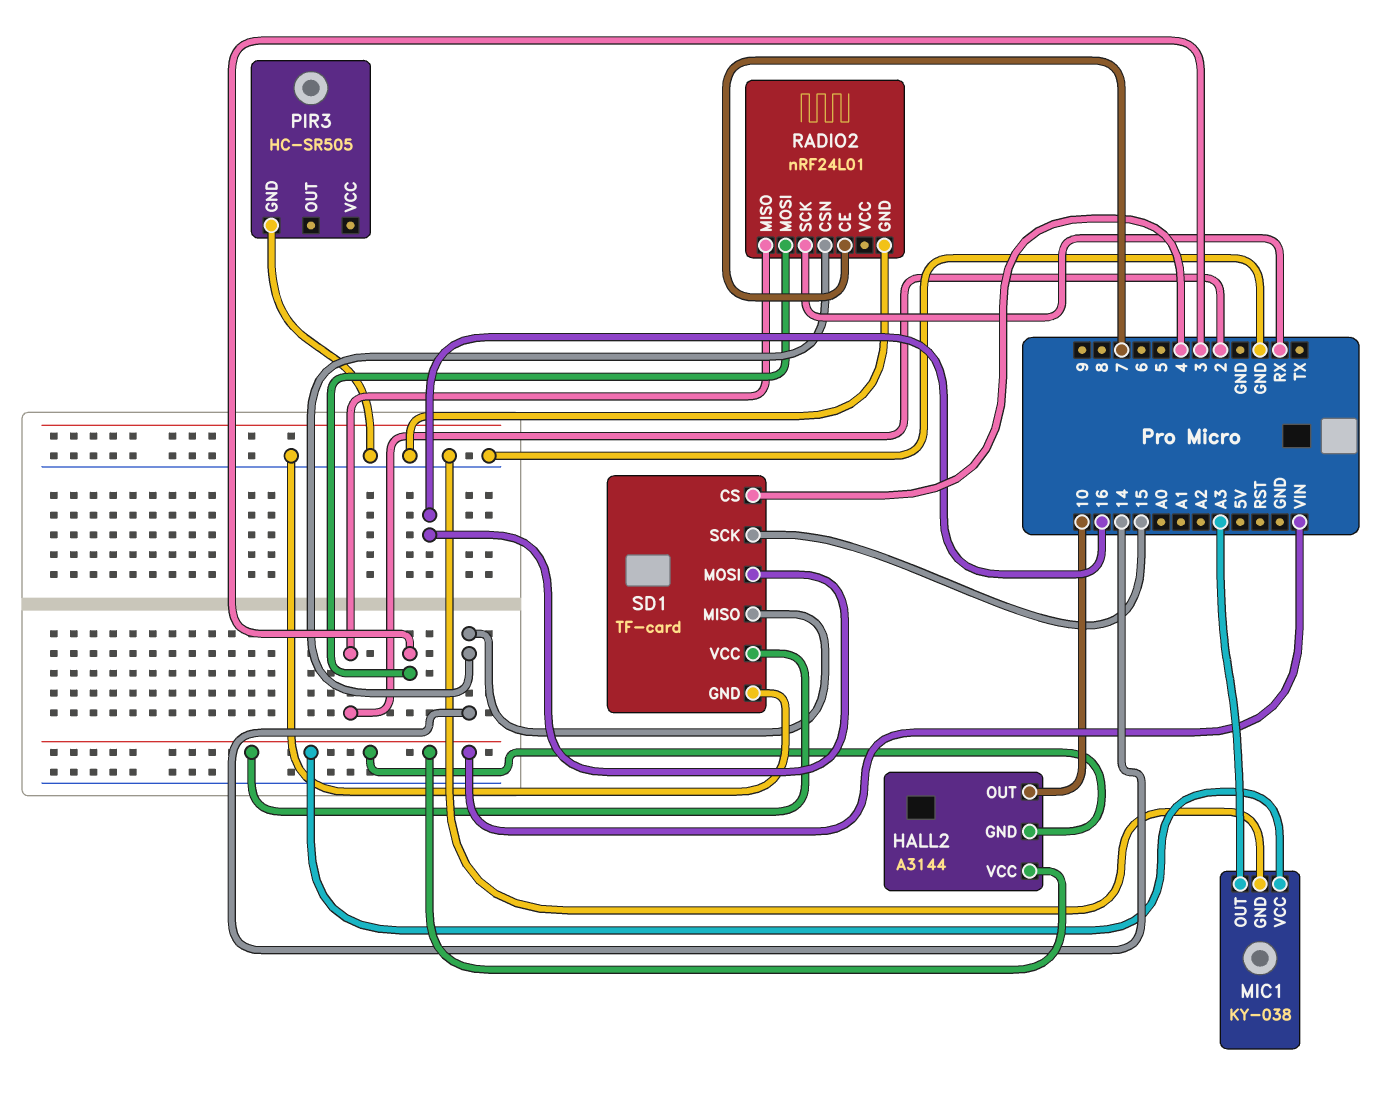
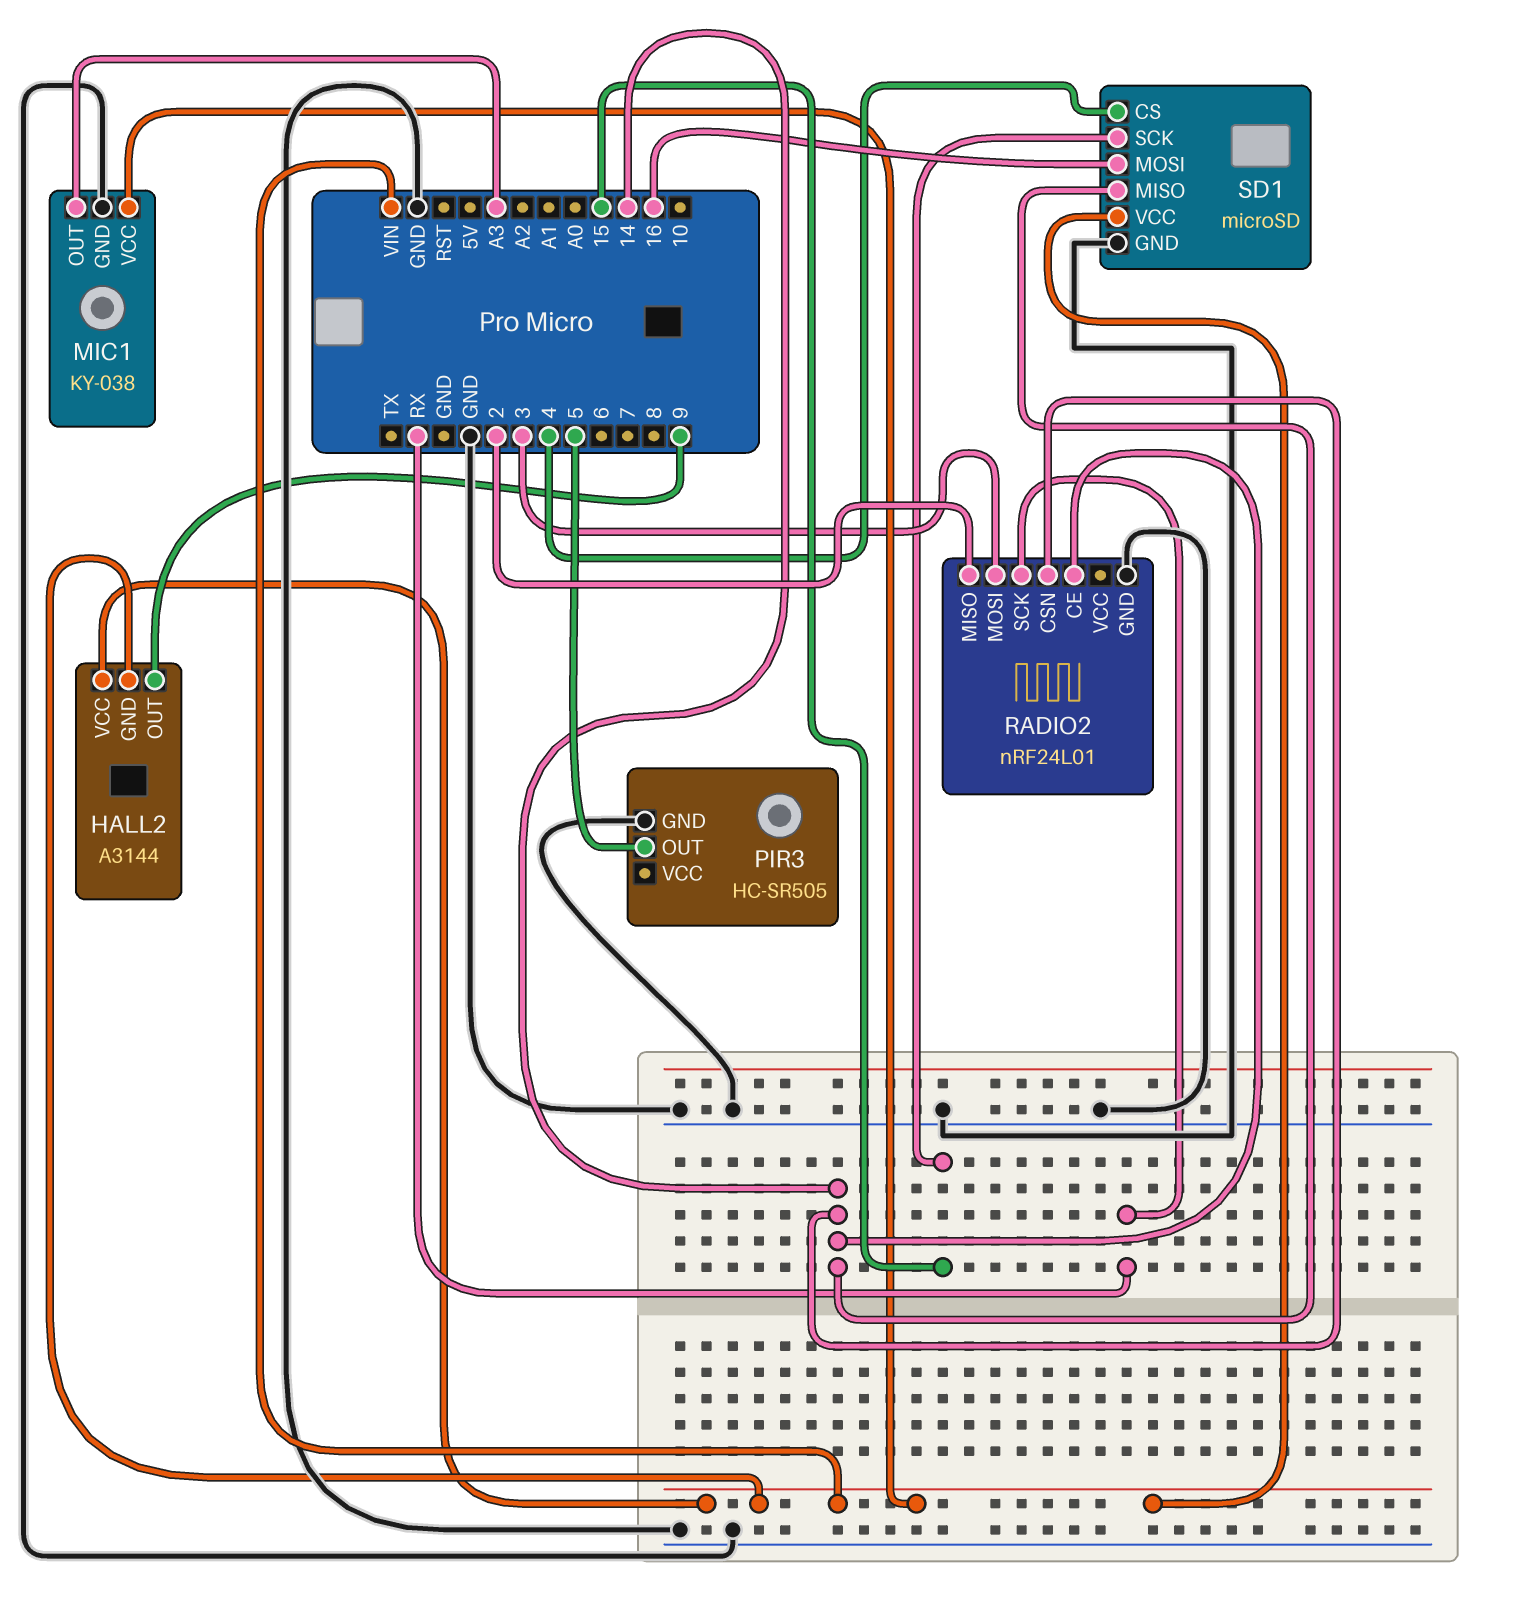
HALL2 pin OUT: 10 -> 9
PIR3 pin OUT: none -> 5
RADIO2 pin CE: 7 -> 14
SD1: TF-card -> microSD

